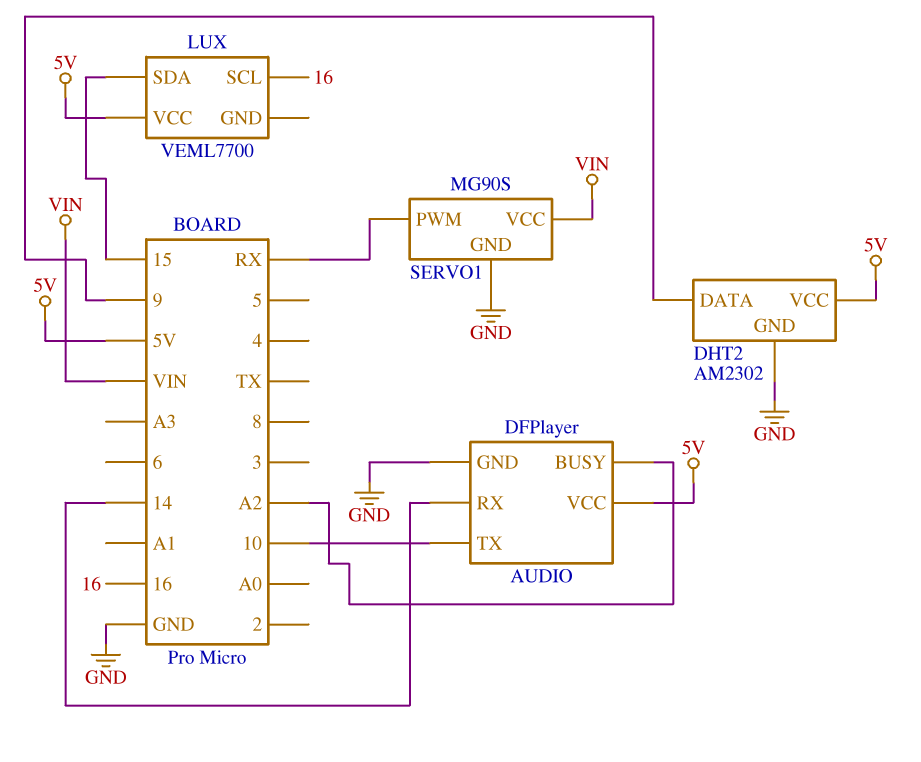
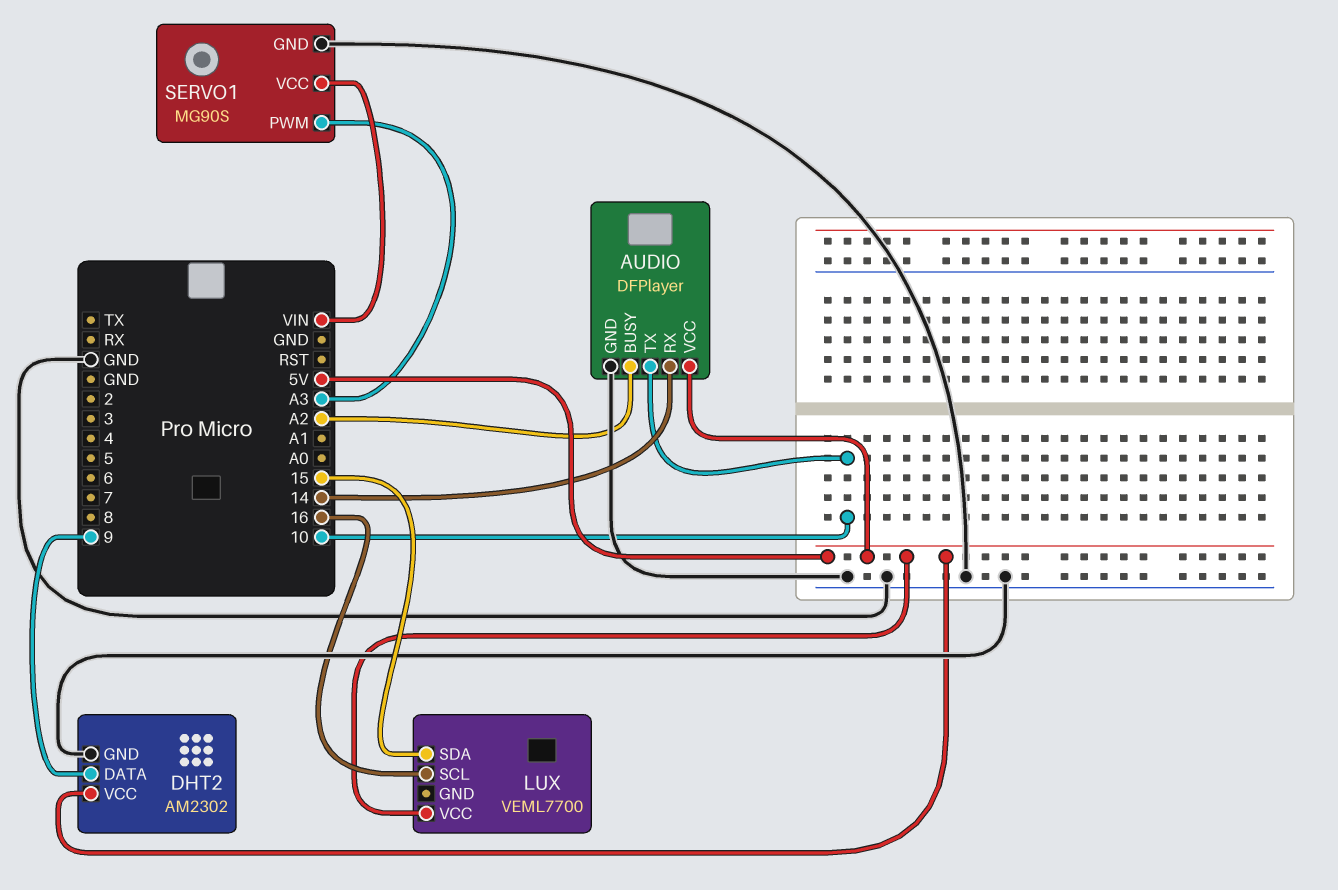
SERVO1 pin PWM: RX -> A3

